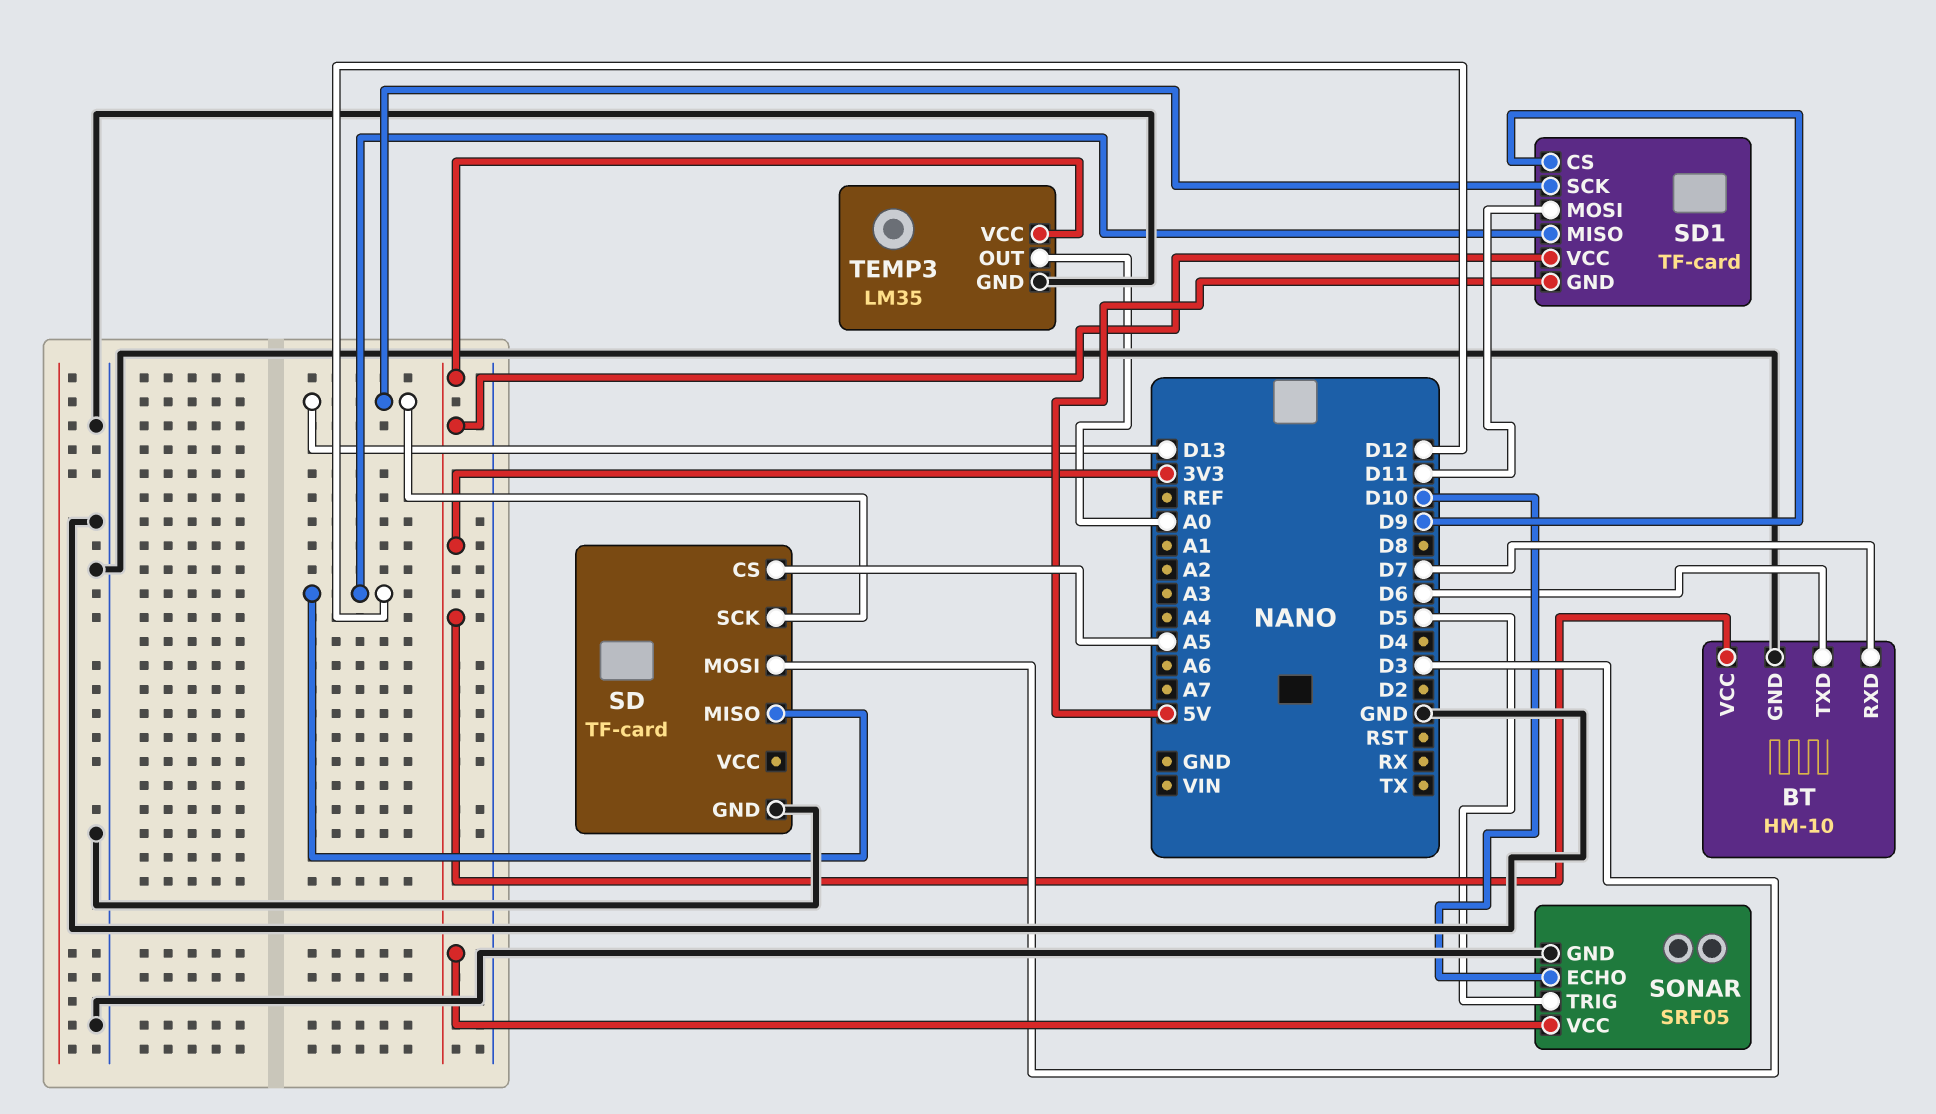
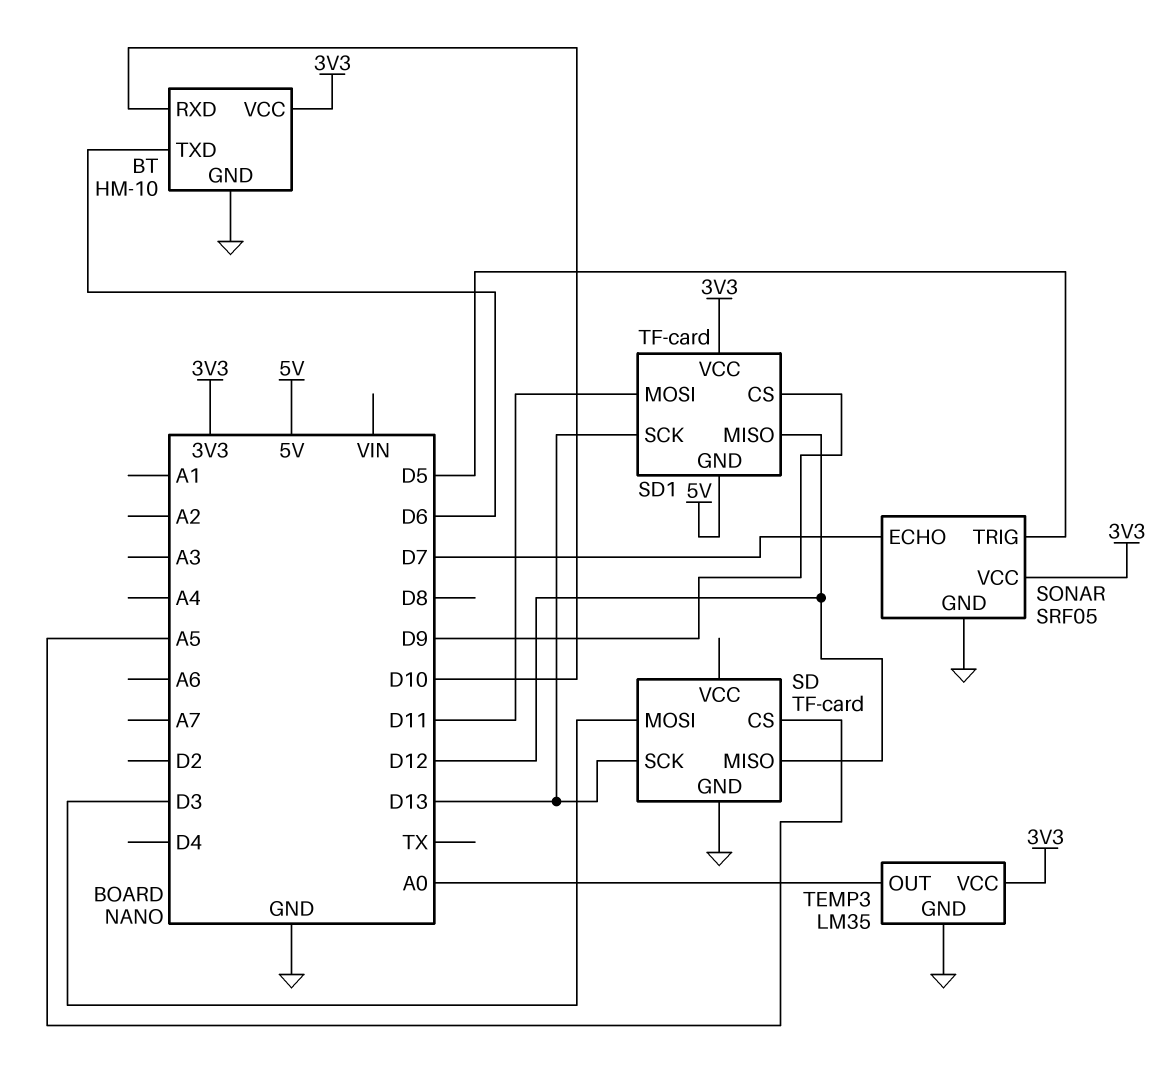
BT pin RXD: D7 -> D10
SONAR pin ECHO: D10 -> D7

